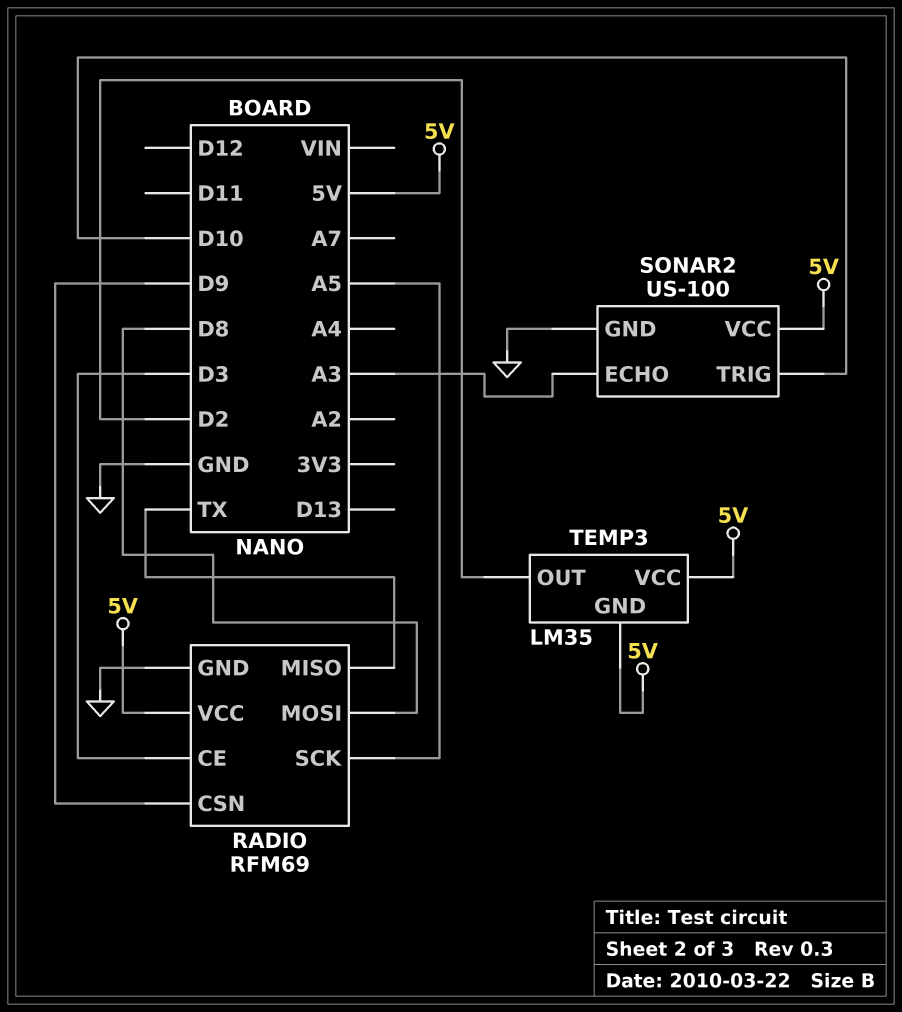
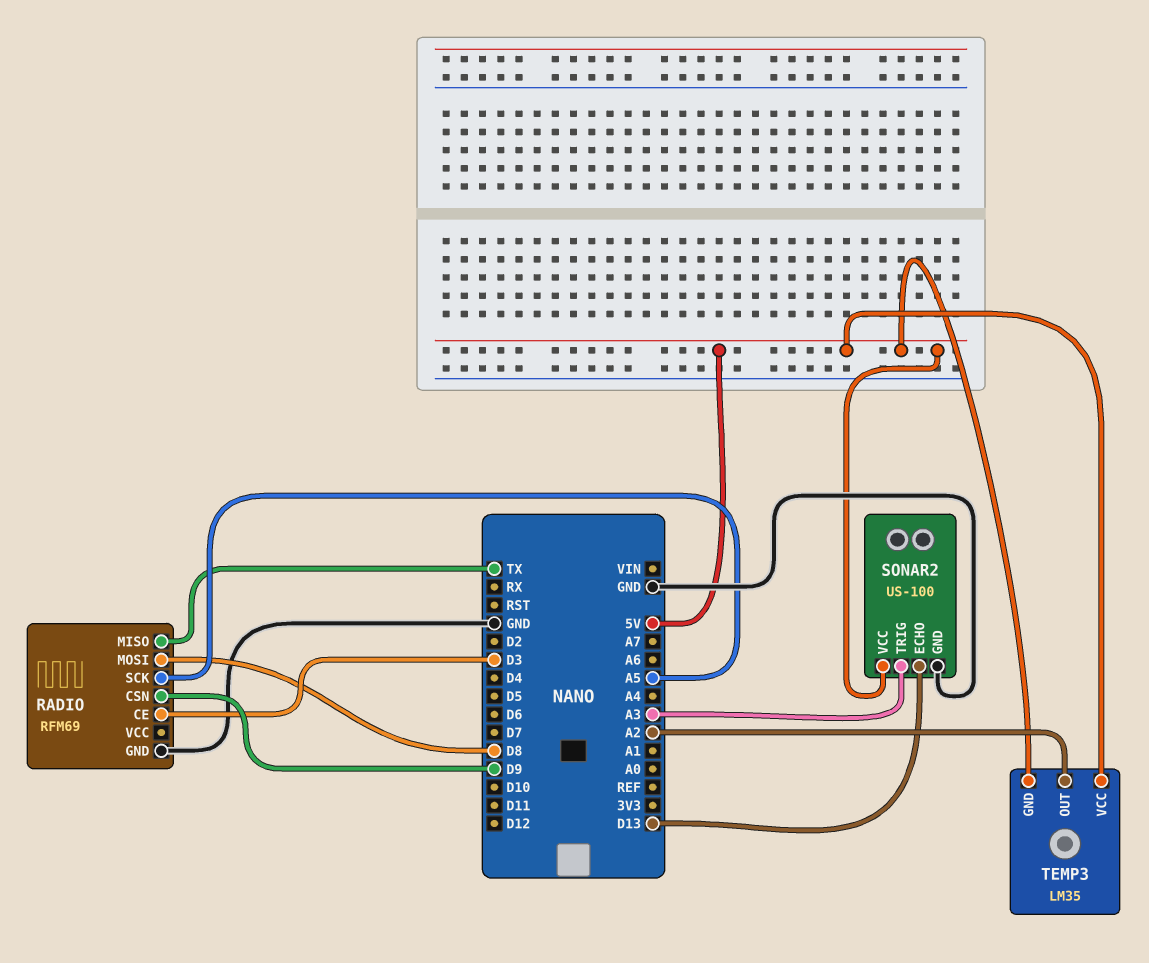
RADIO pin VCC: 5V -> none
SONAR2 pin ECHO: A3 -> D13
SONAR2 pin TRIG: D10 -> A3
TEMP3 pin OUT: D2 -> A2

